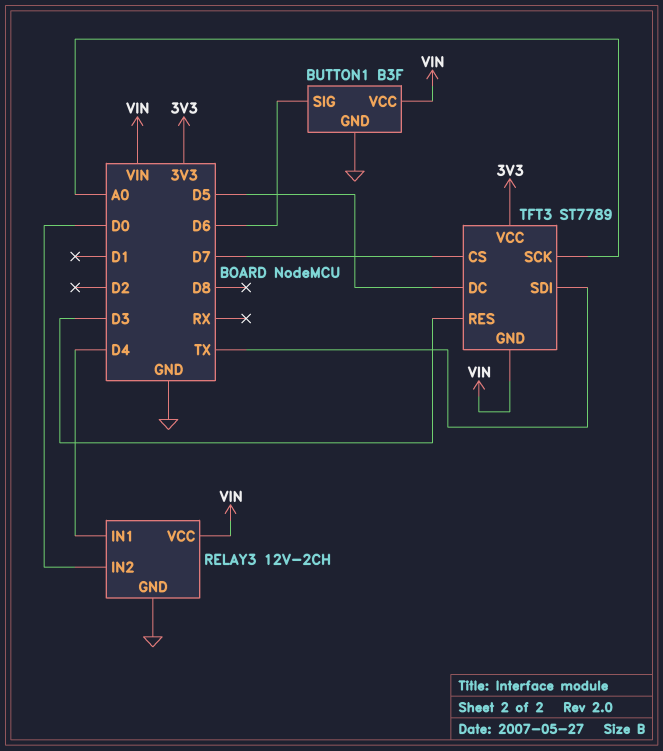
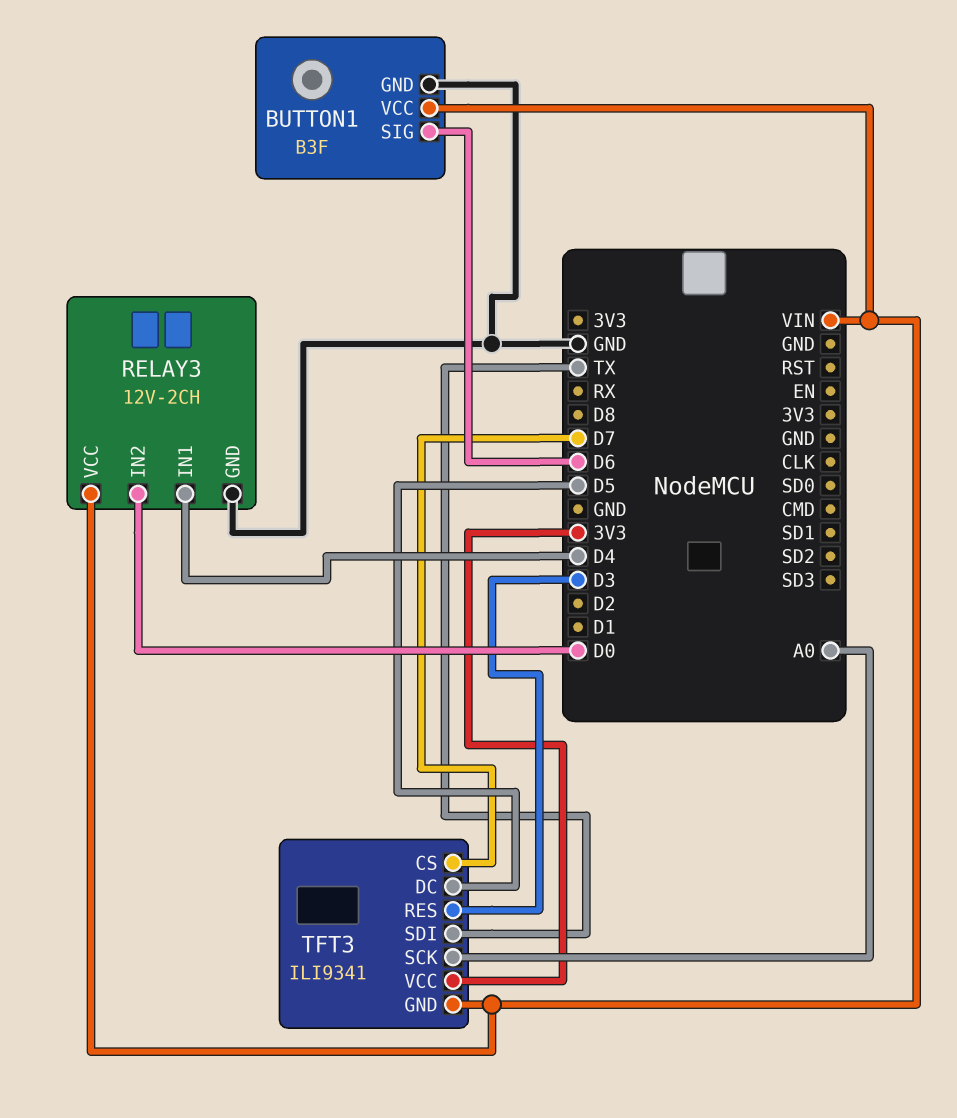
TFT3: ST7789 -> ILI9341

